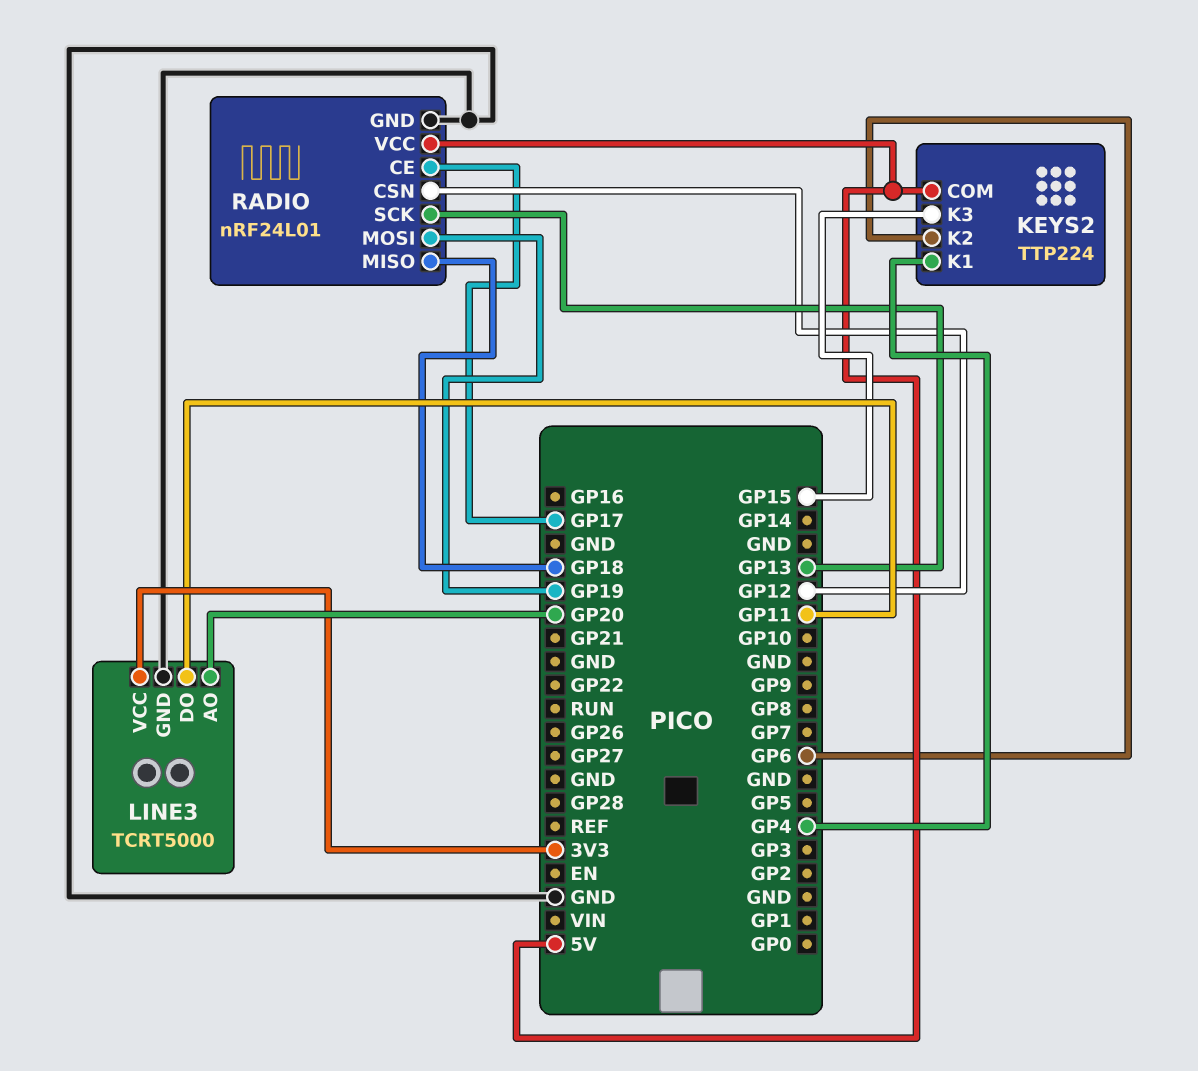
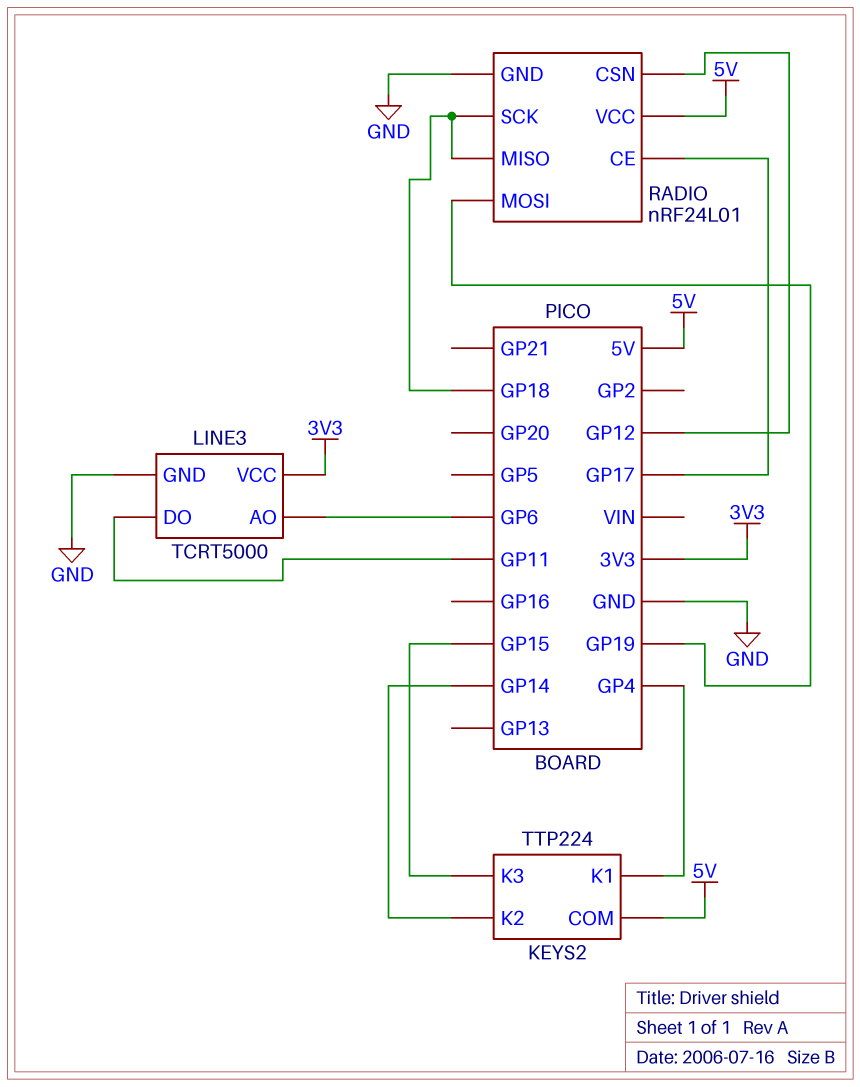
KEYS2 pin K2: GP6 -> GP14
LINE3 pin AO: GP20 -> GP6
RADIO pin SCK: GP13 -> GP18

